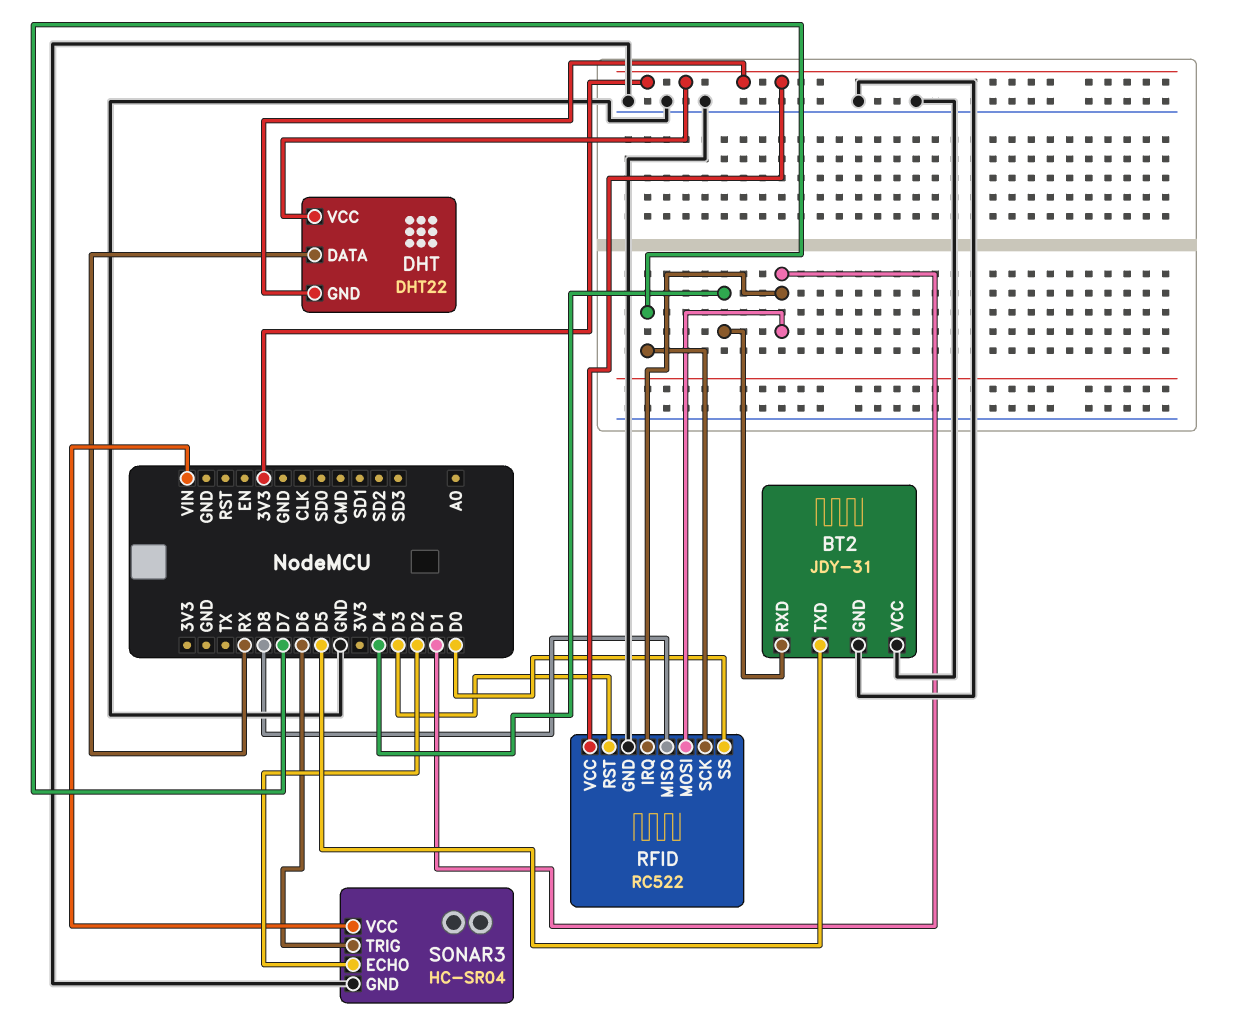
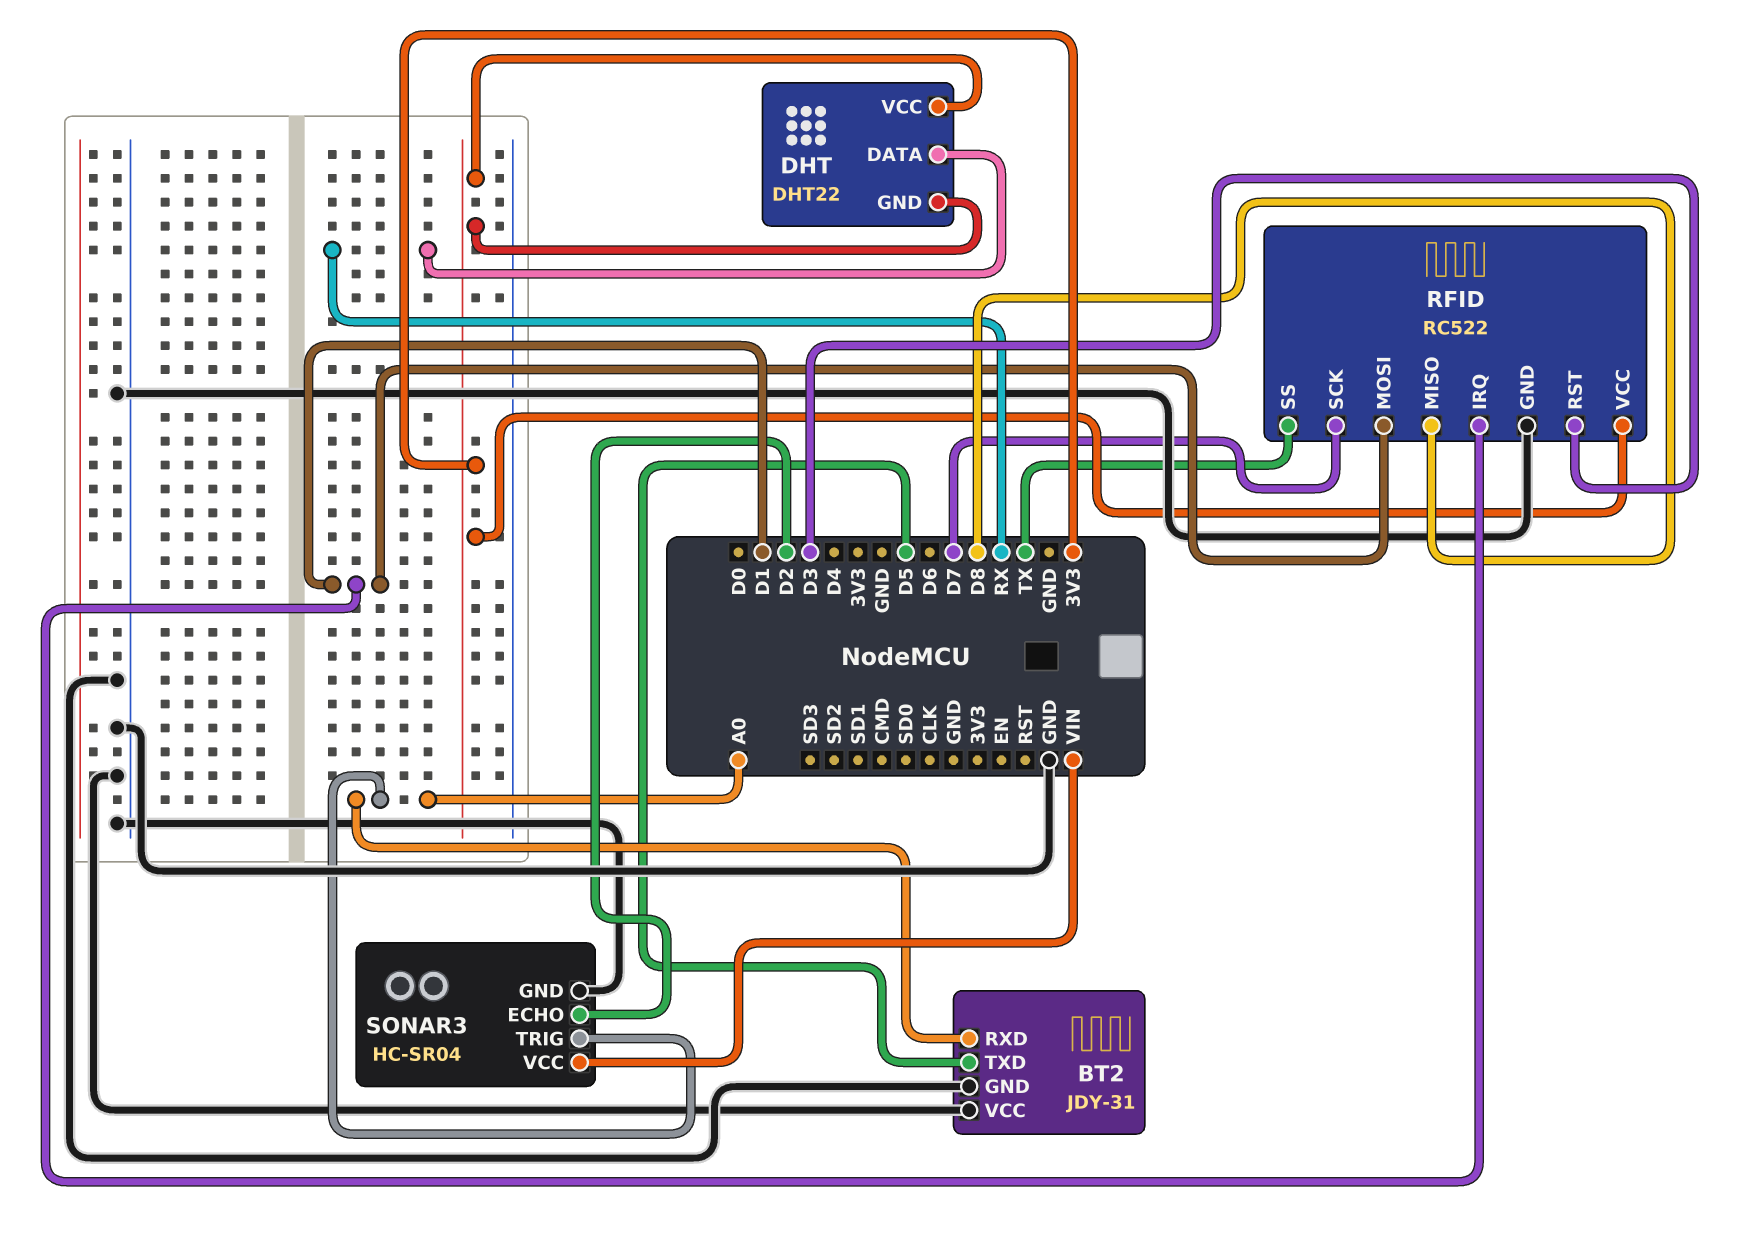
BT2 pin RXD: D4 -> A0
RFID pin SS: D0 -> TX
SONAR3 pin TRIG: D6 -> A0

